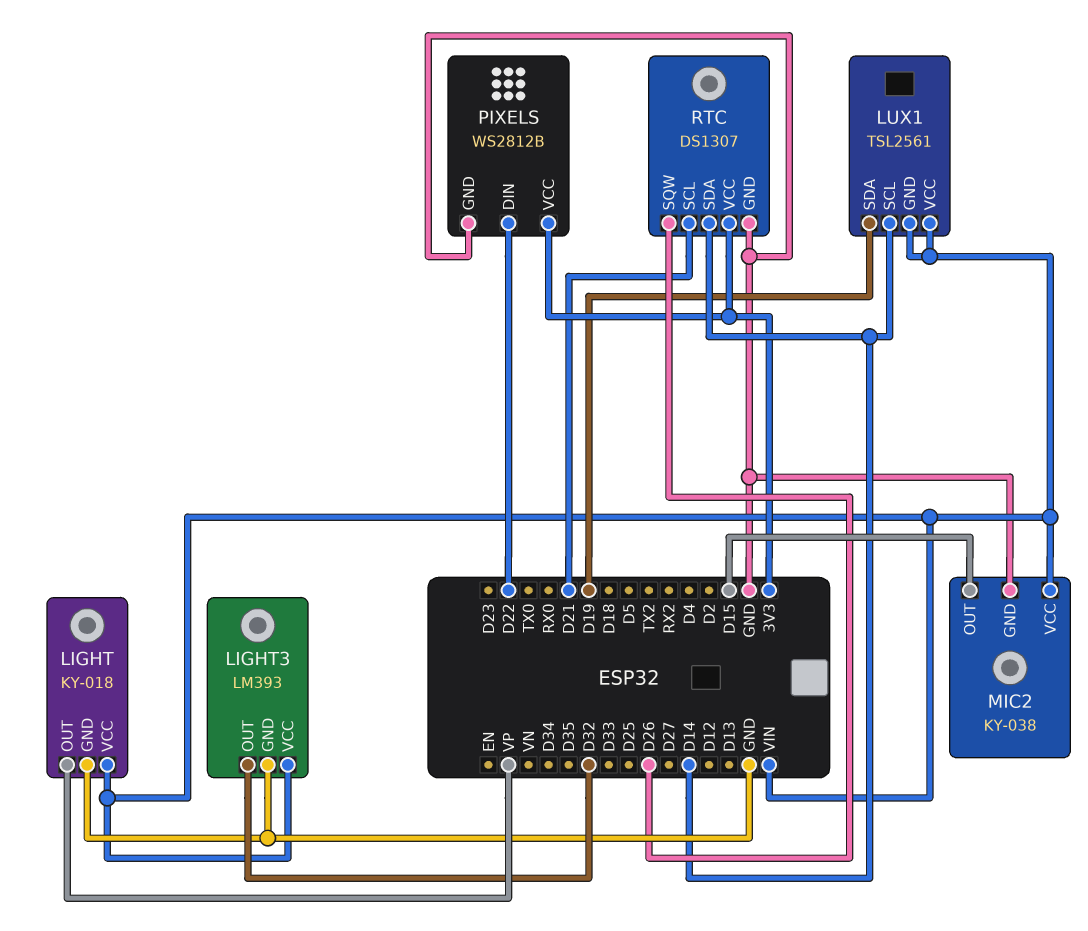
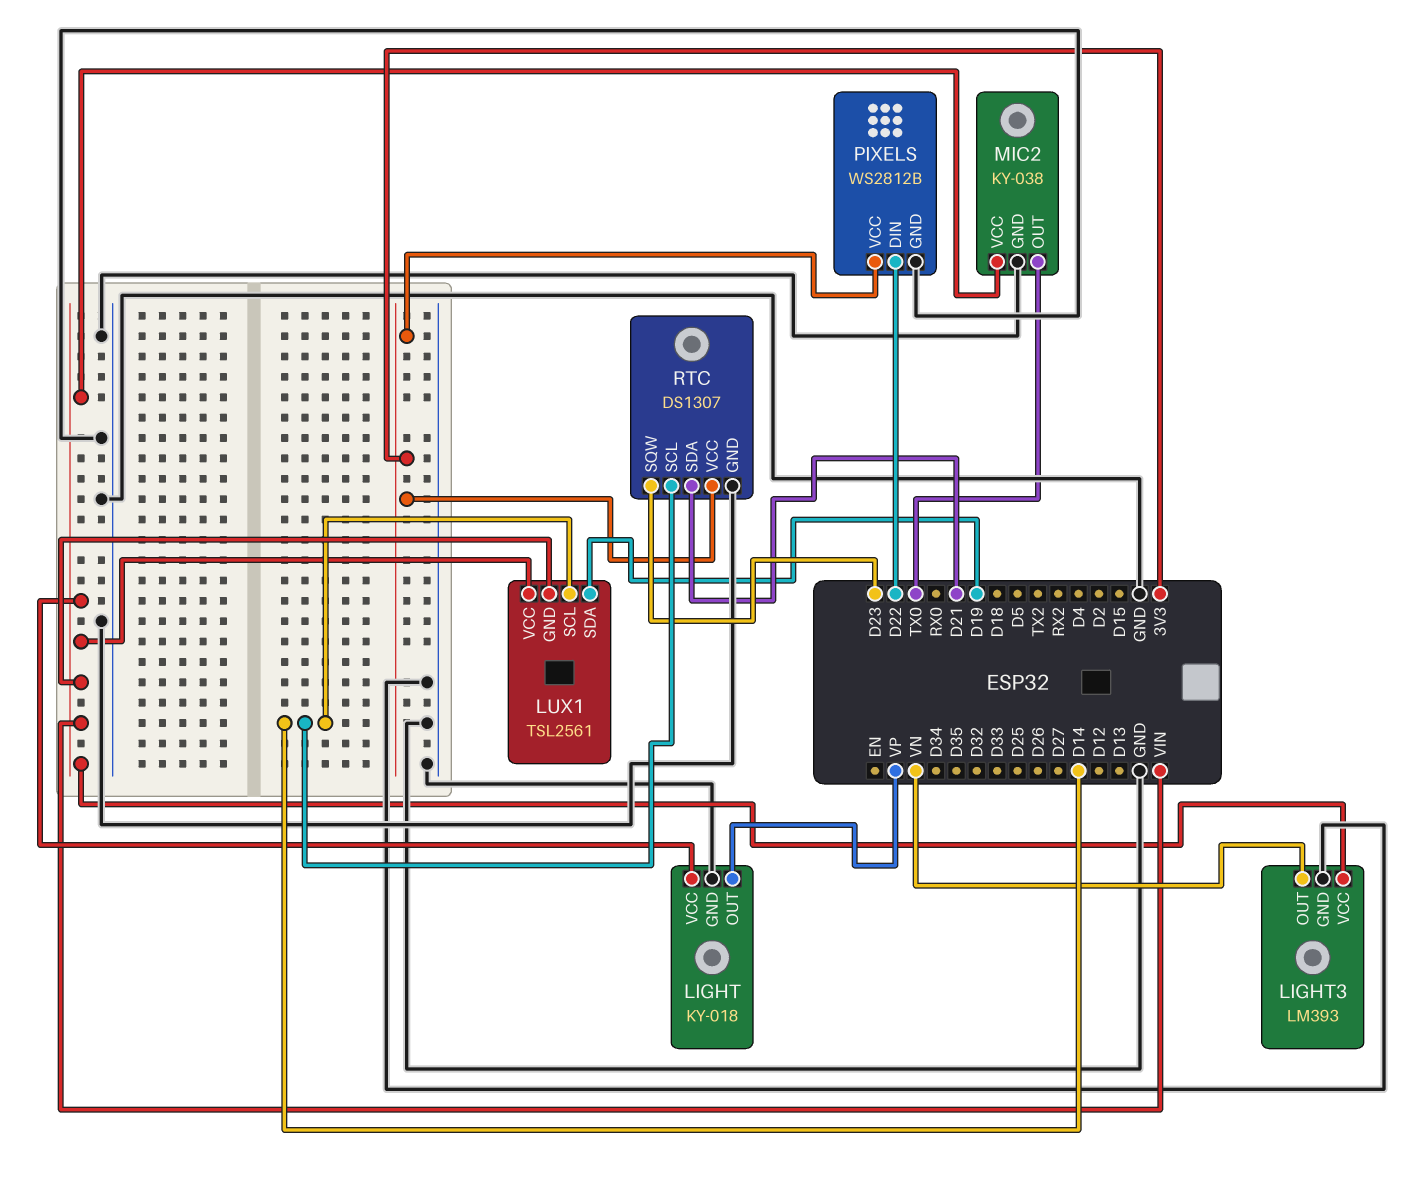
LIGHT3 pin OUT: D32 -> VN
MIC2 pin OUT: D15 -> TX0
RTC pin SCL: D21 -> D14
RTC pin SDA: D14 -> D21
RTC pin SQW: D26 -> D23

